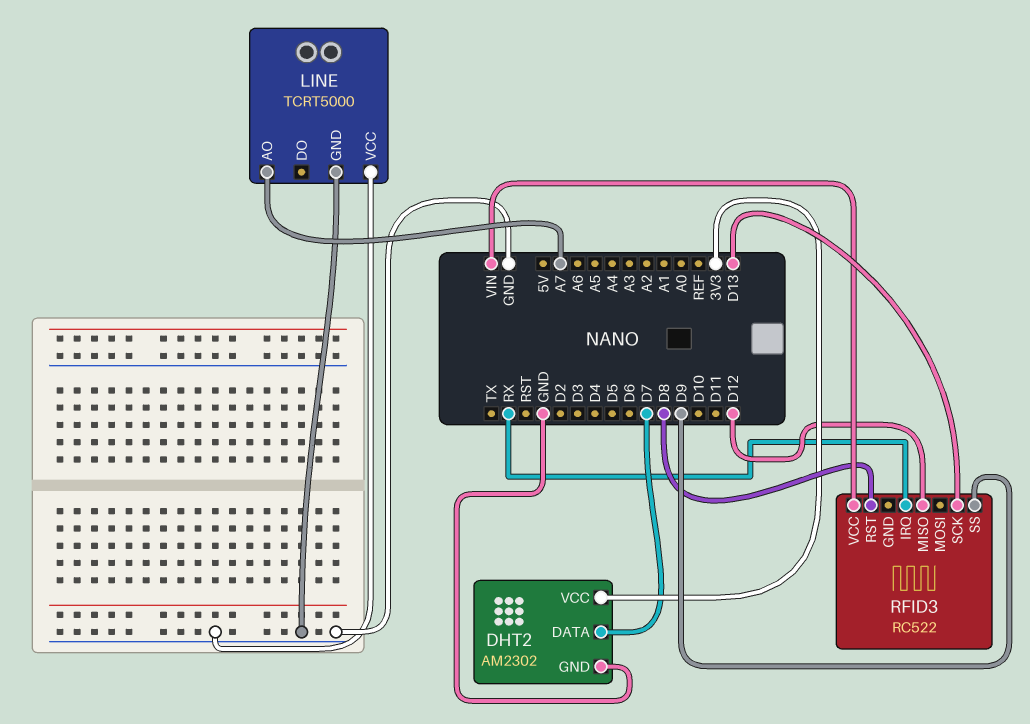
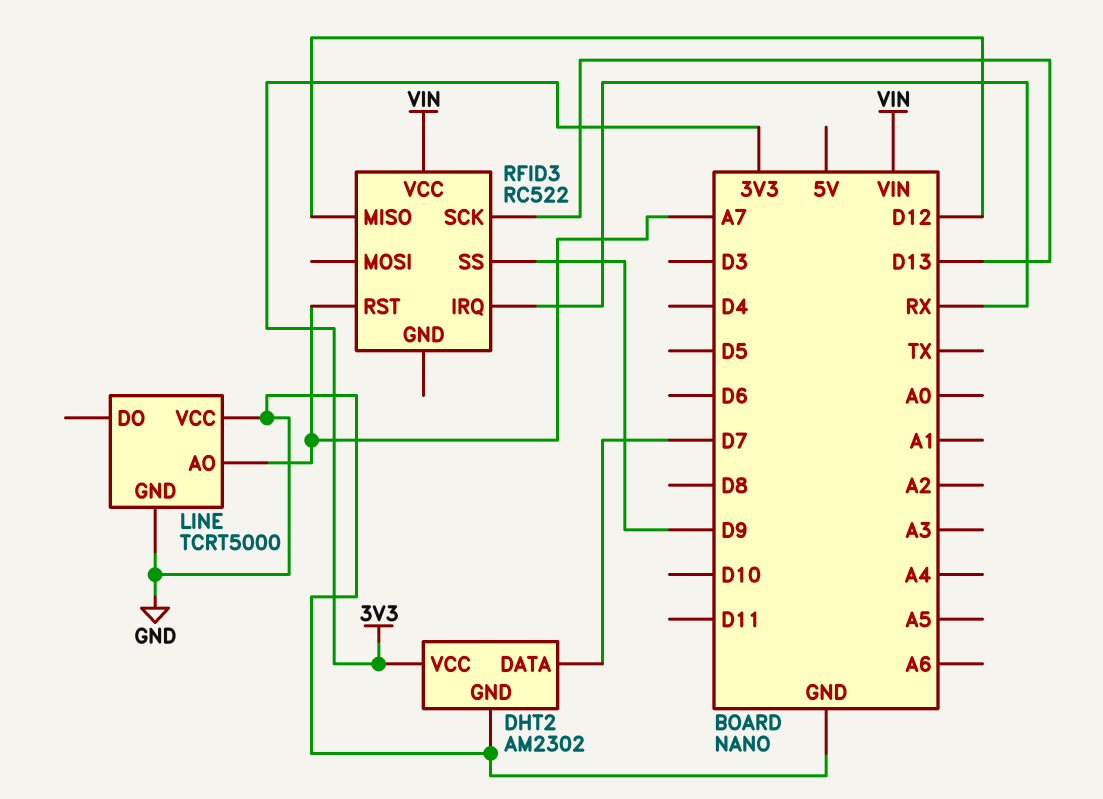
RFID3 pin RST: D8 -> A7

